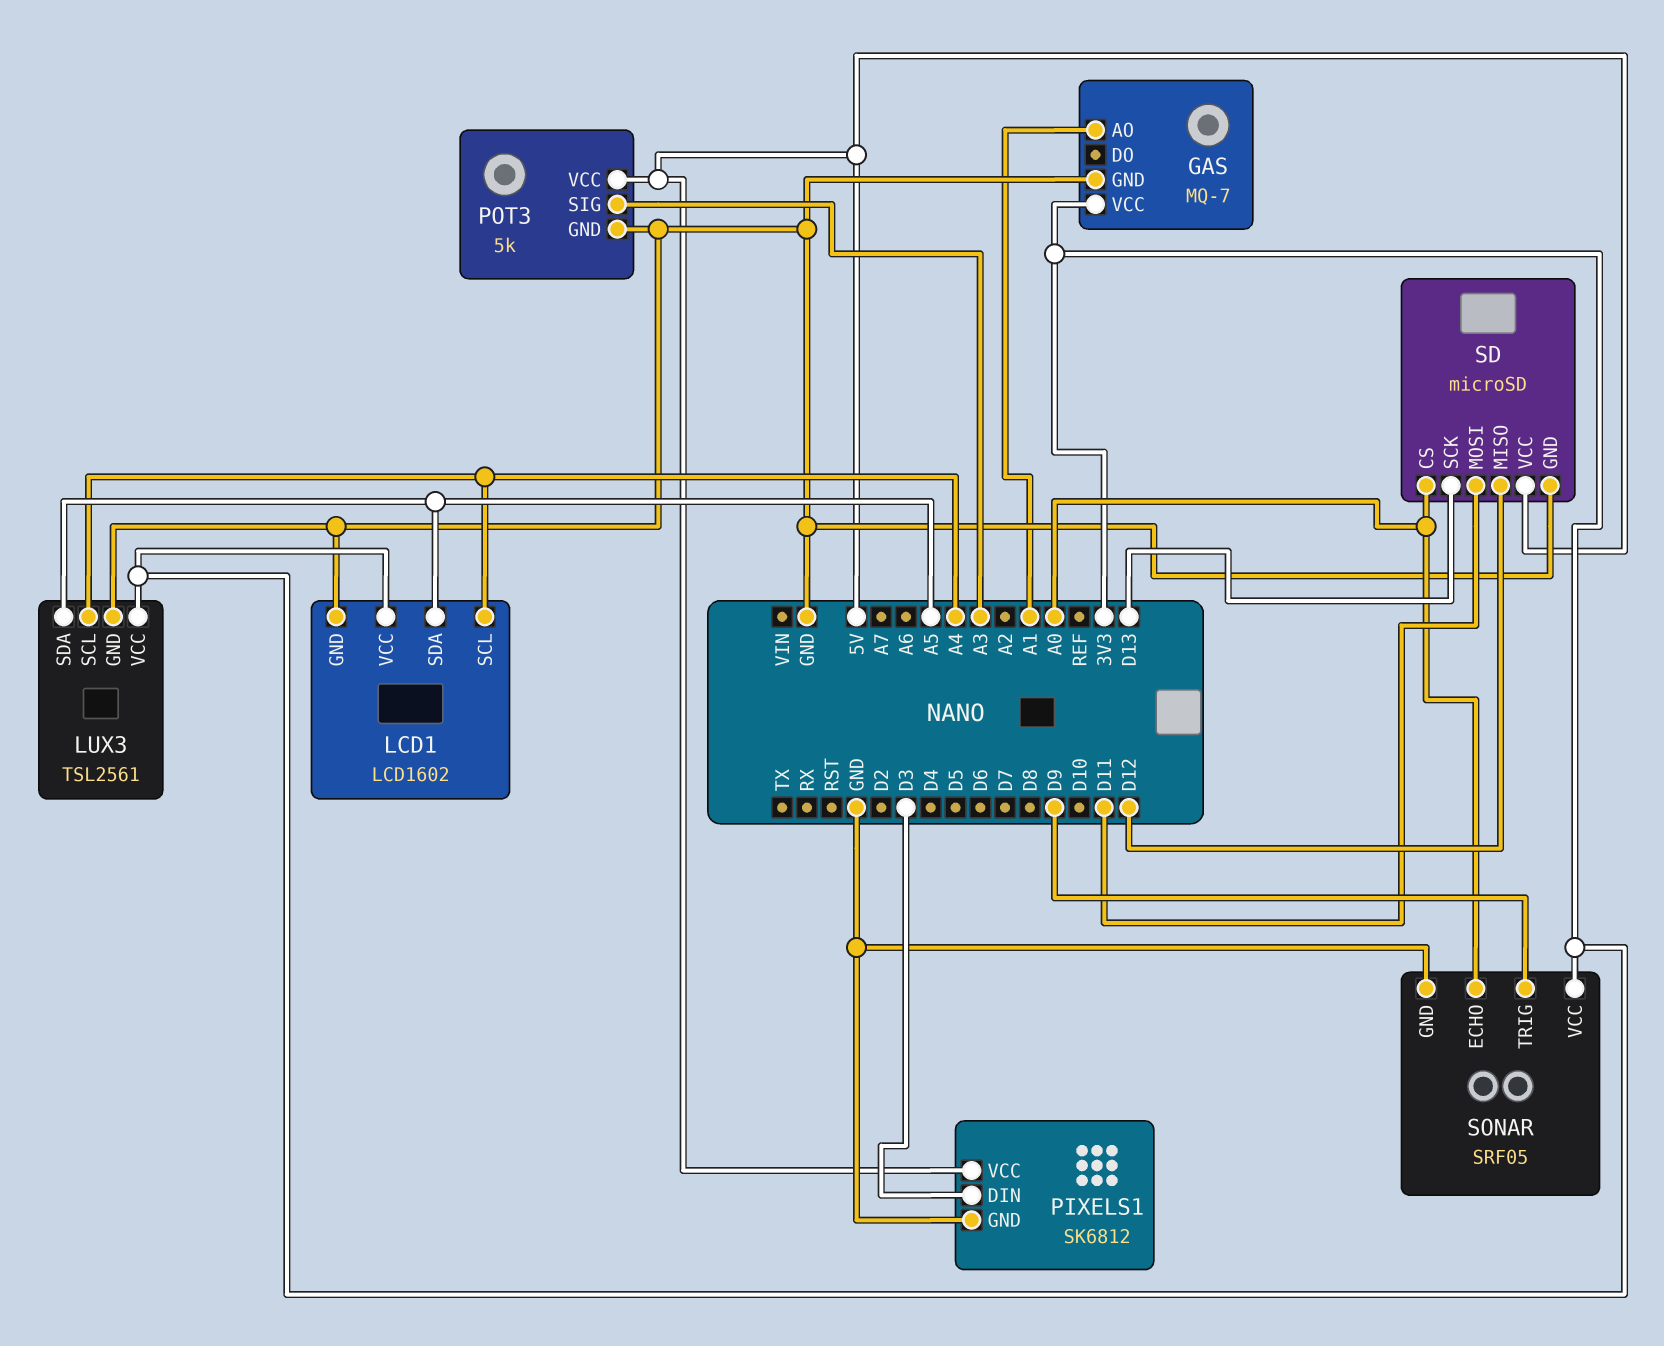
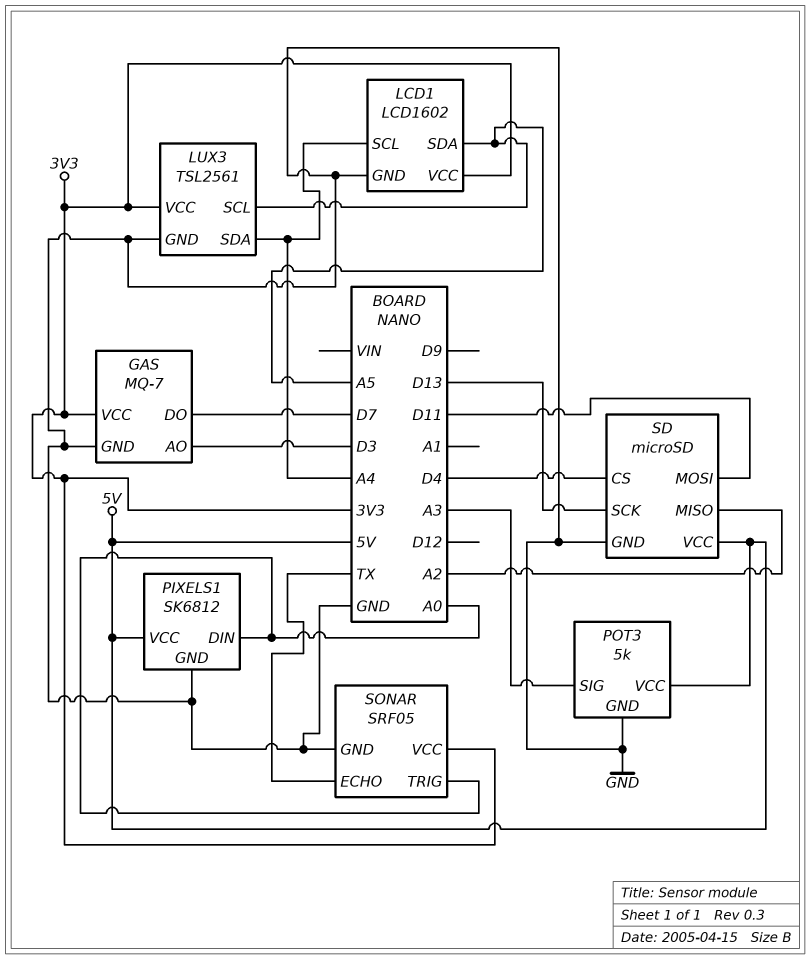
GAS pin AO: A1 -> D3
GAS pin DO: none -> D7
LUX3 pin SCL: A4 -> A5
LUX3 pin SDA: A5 -> A4
PIXELS1 pin DIN: D3 -> A0
SD pin CS: A0 -> D4
SD pin MISO: D12 -> A2
SONAR pin ECHO: A0 -> TX
SONAR pin TRIG: D9 -> A0

